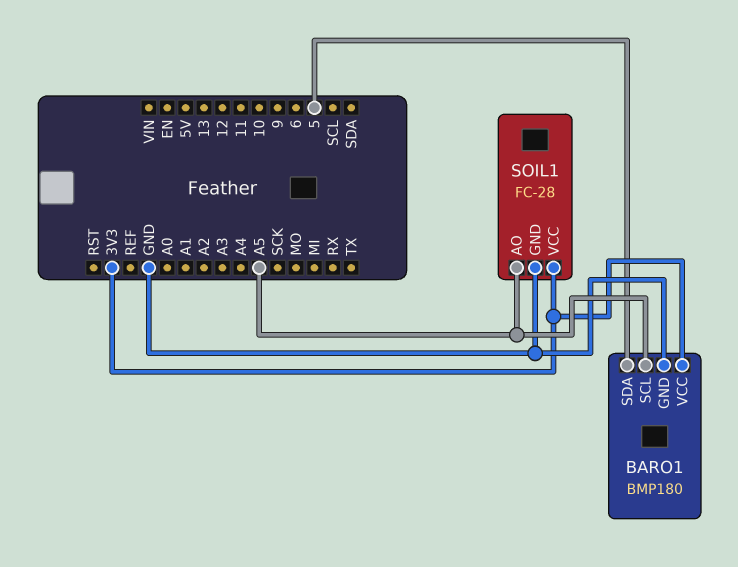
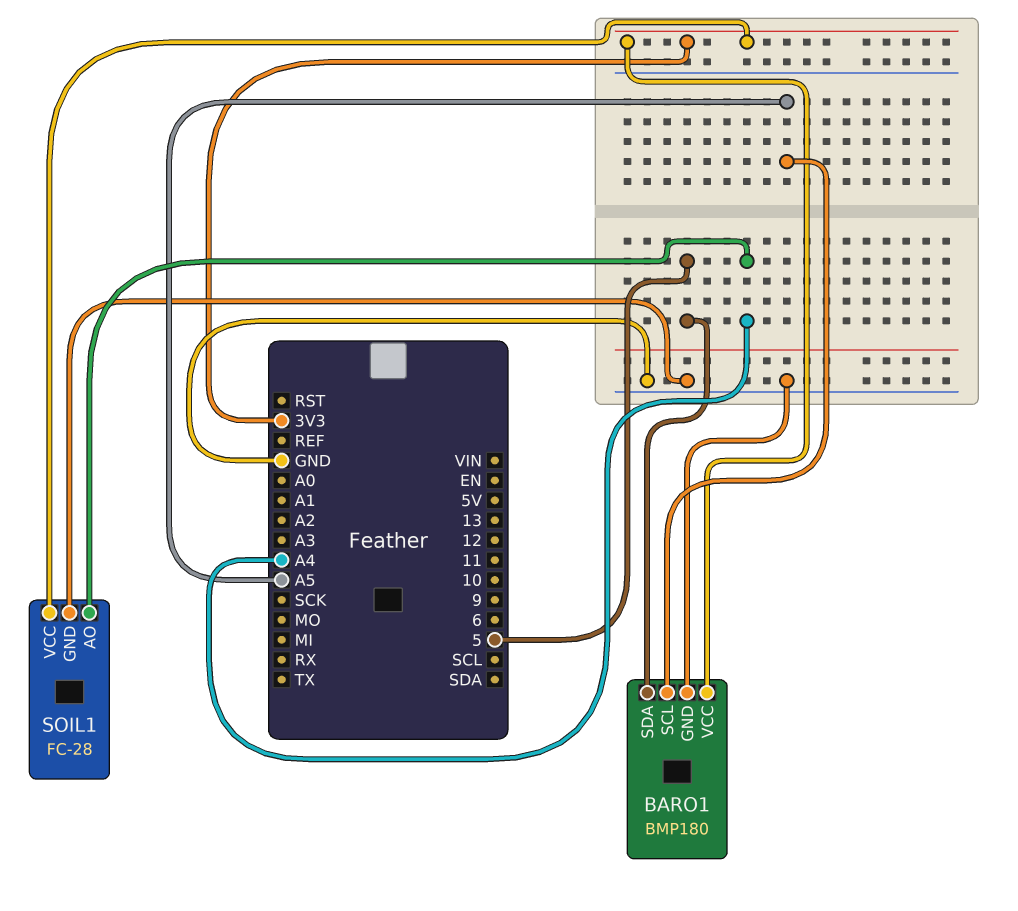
SOIL1 pin AO: A5 -> A4

